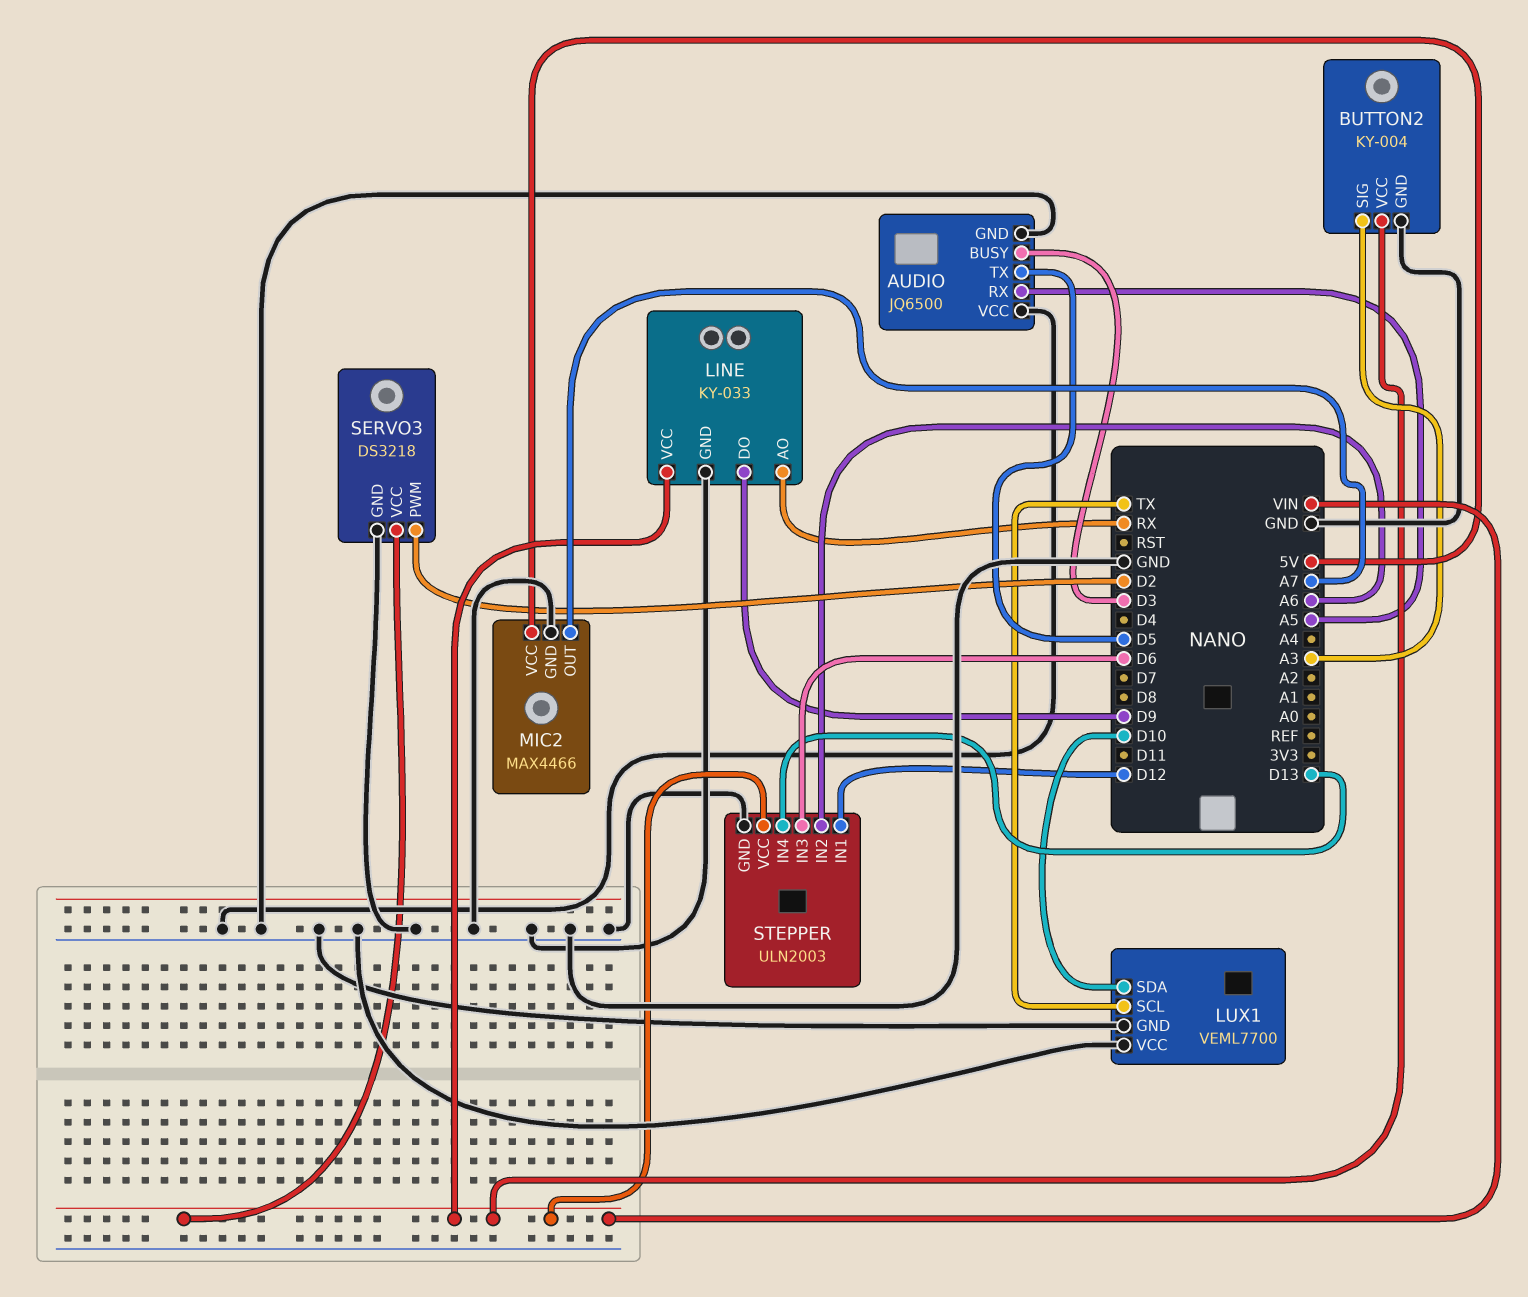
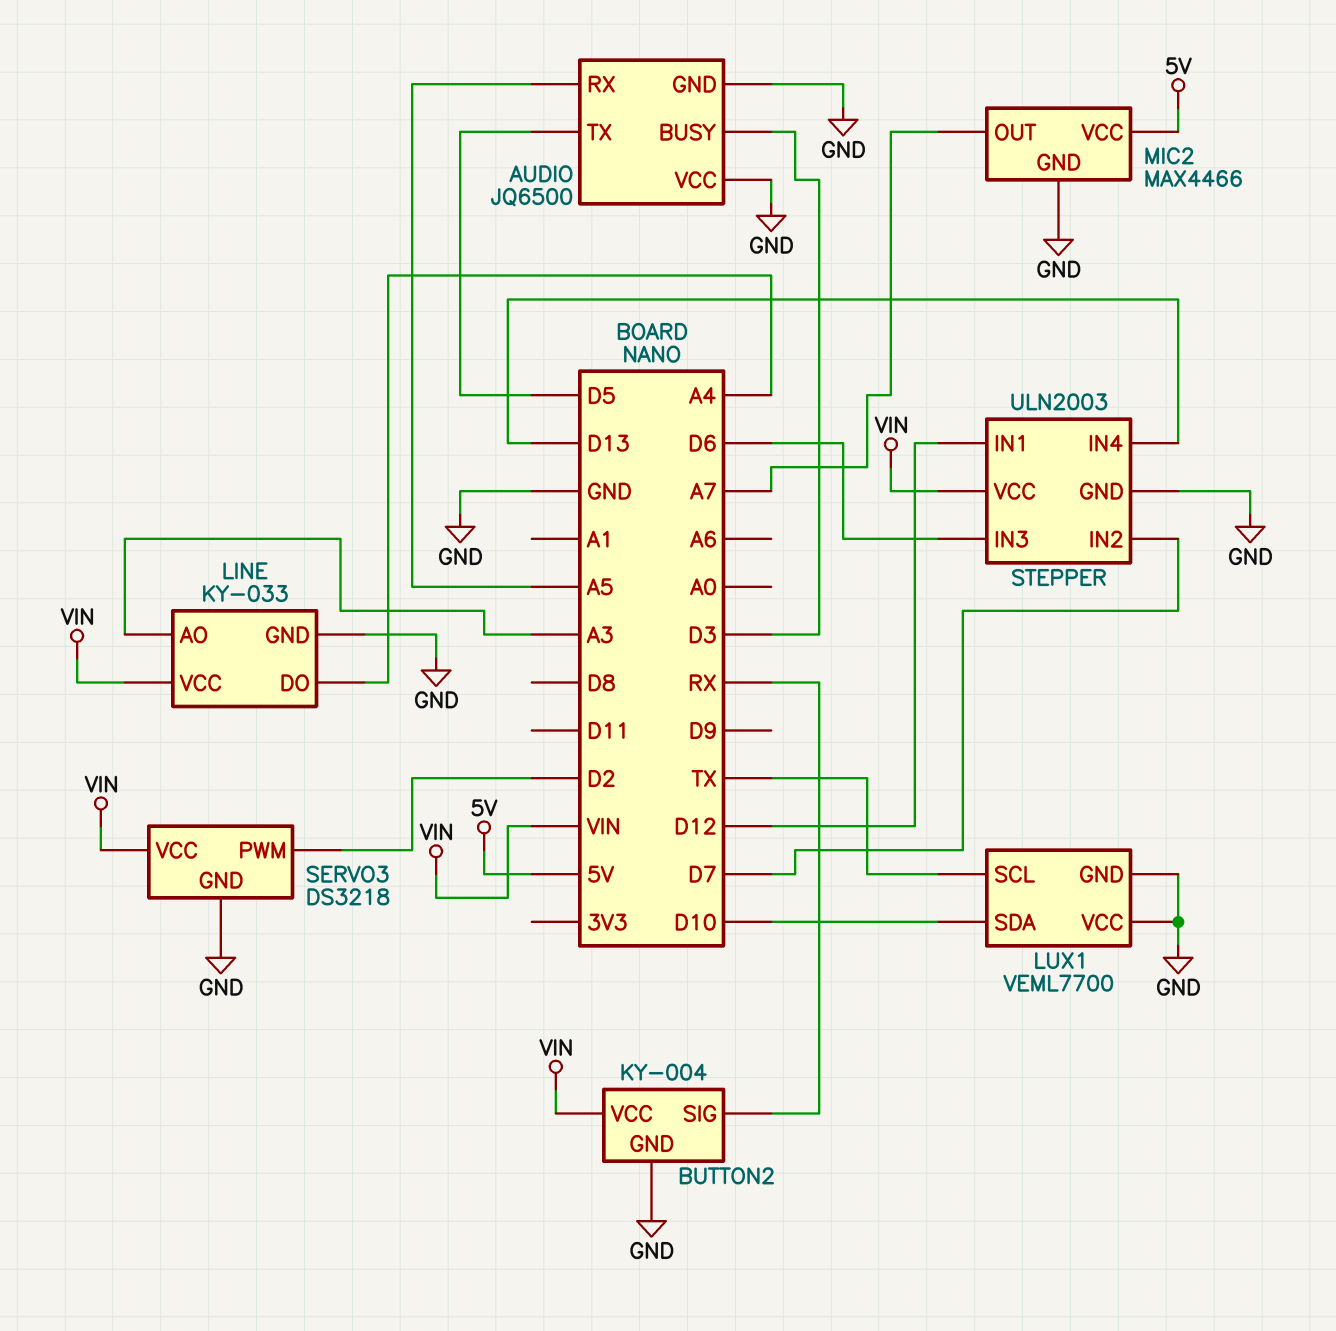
BUTTON2 pin SIG: A3 -> RX
LINE pin AO: RX -> A3
LINE pin DO: D9 -> A4
STEPPER pin IN2: A6 -> D7

